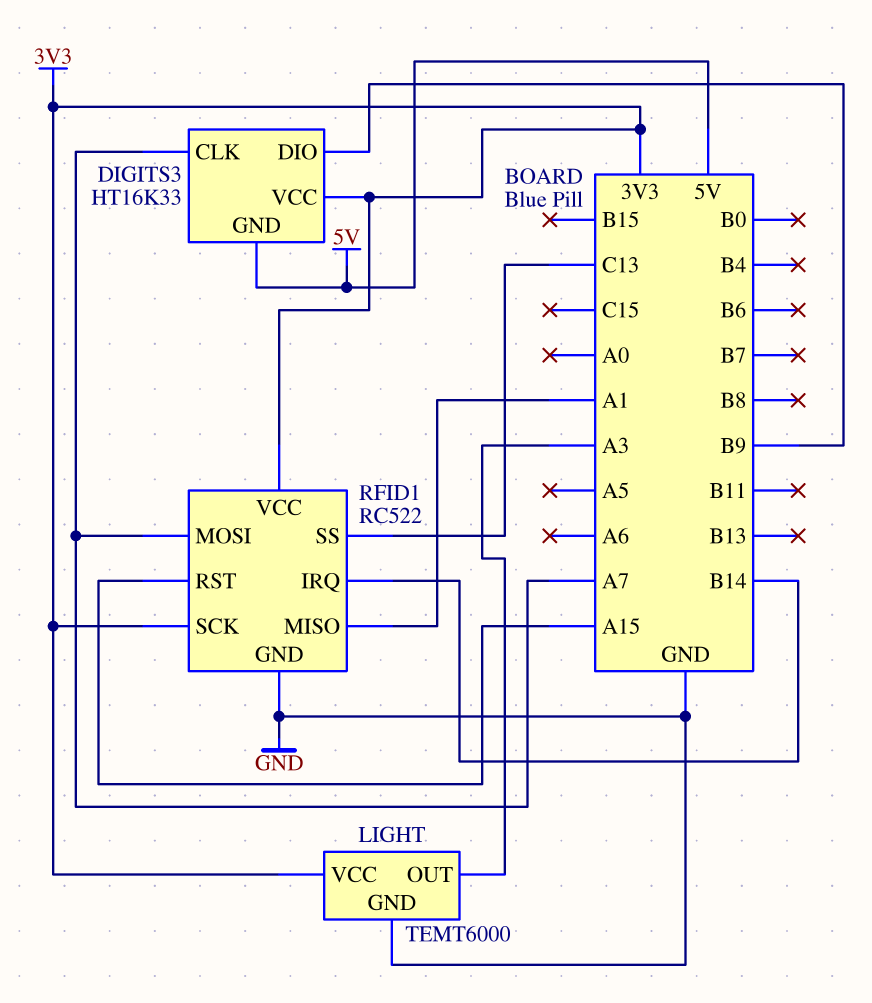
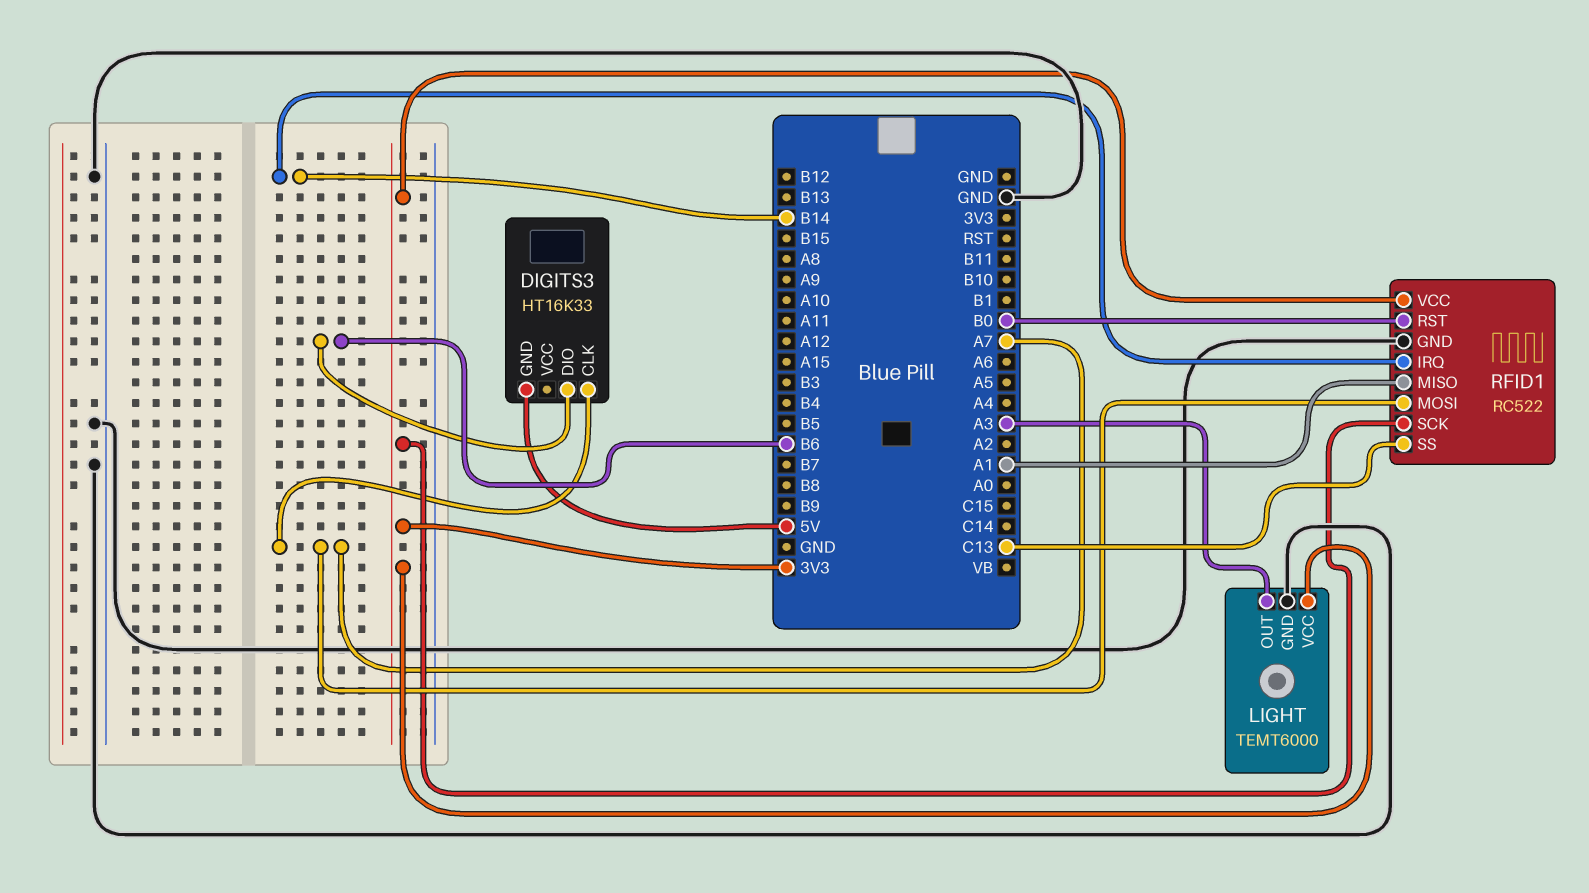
DIGITS3 pin DIO: B9 -> B6
DIGITS3 pin VCC: 3V3 -> none
RFID1 pin RST: A15 -> B0

